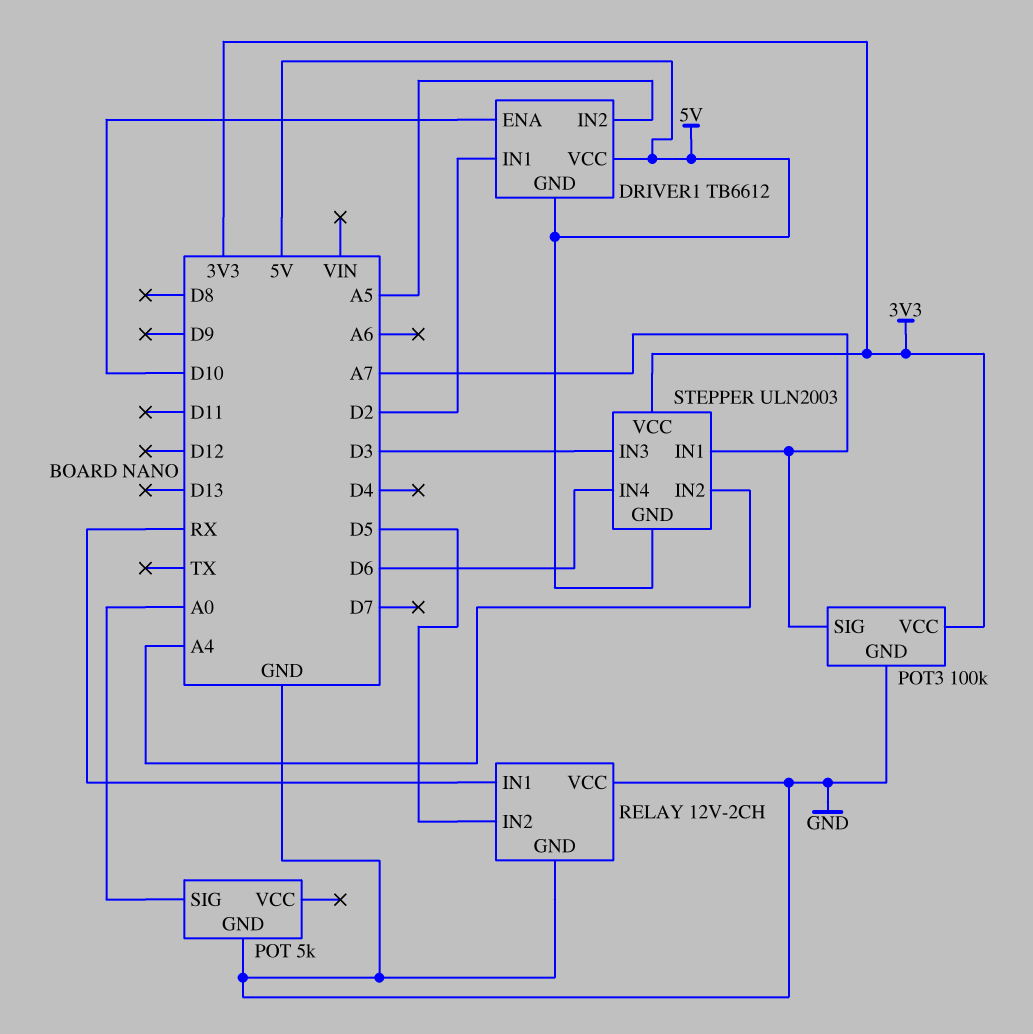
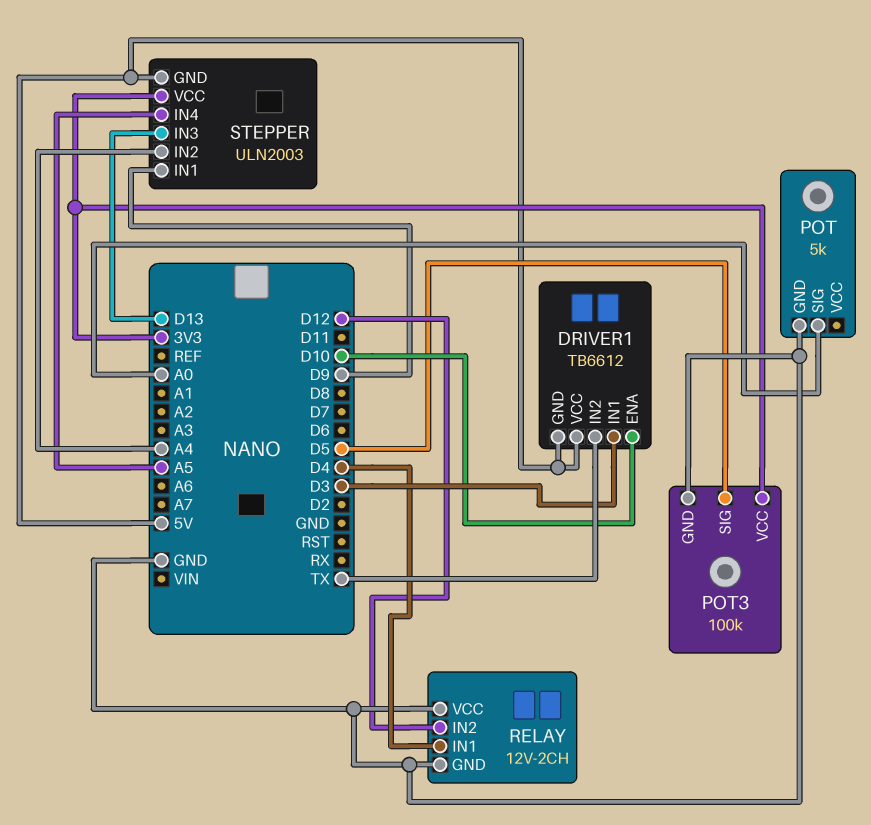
DRIVER1 pin IN1: D2 -> D3
DRIVER1 pin IN2: A5 -> TX
POT3 pin SIG: A7 -> D5
RELAY pin IN1: RX -> D4
RELAY pin IN2: D5 -> D12
STEPPER pin IN1: A7 -> D9
STEPPER pin IN3: D3 -> D13
STEPPER pin IN4: D6 -> A5

